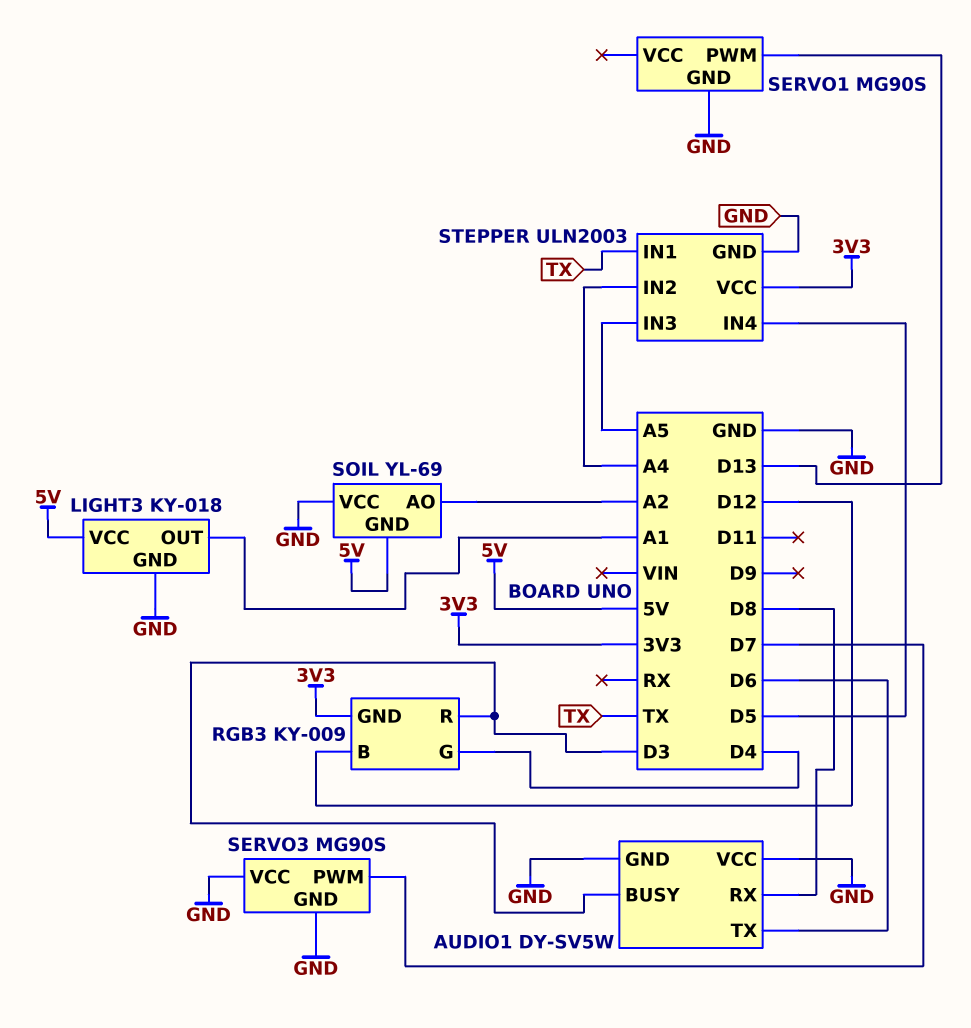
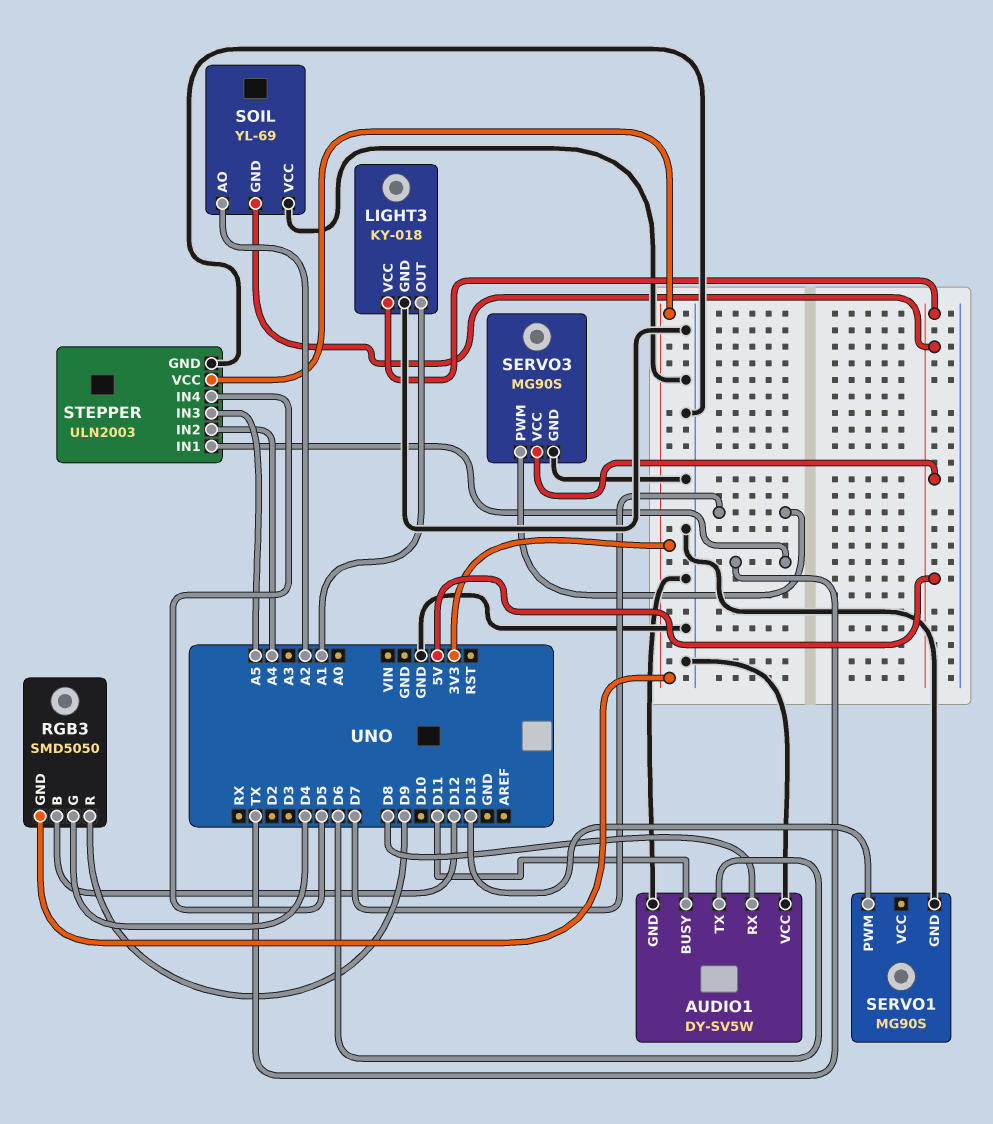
AUDIO1 pin BUSY: D3 -> D11
RGB3: KY-009 -> SMD5050
RGB3 pin R: D3 -> D9
SERVO3 pin VCC: GND -> 5V

